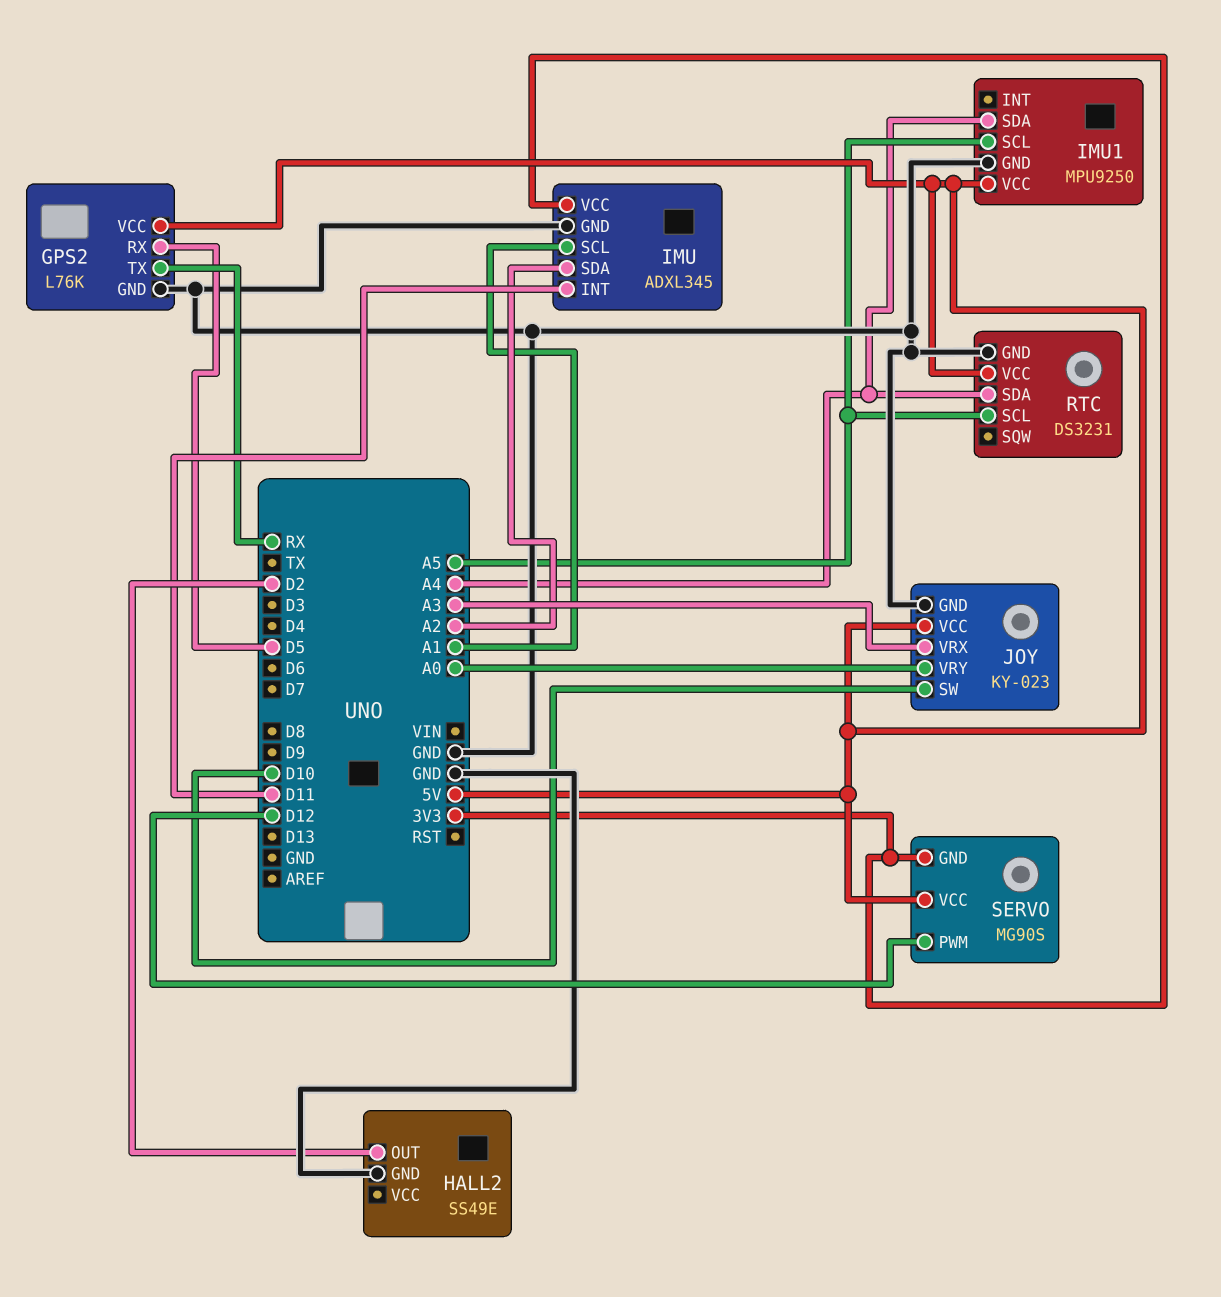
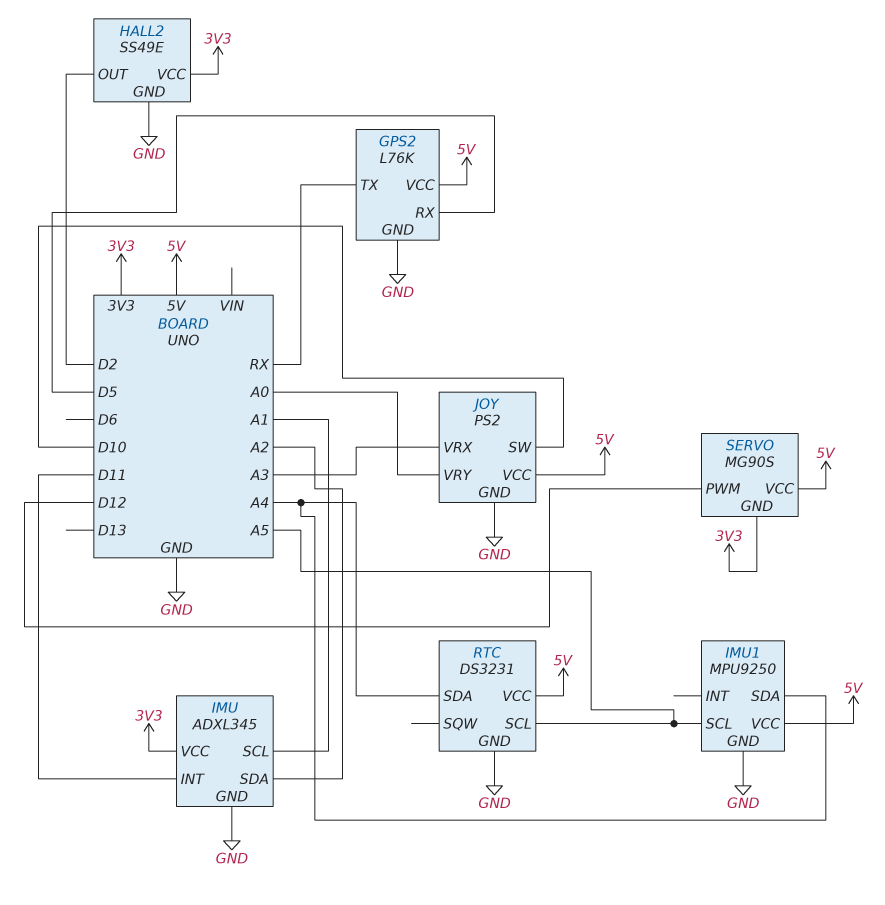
HALL2 pin VCC: none -> 3V3
JOY: KY-023 -> PS2

